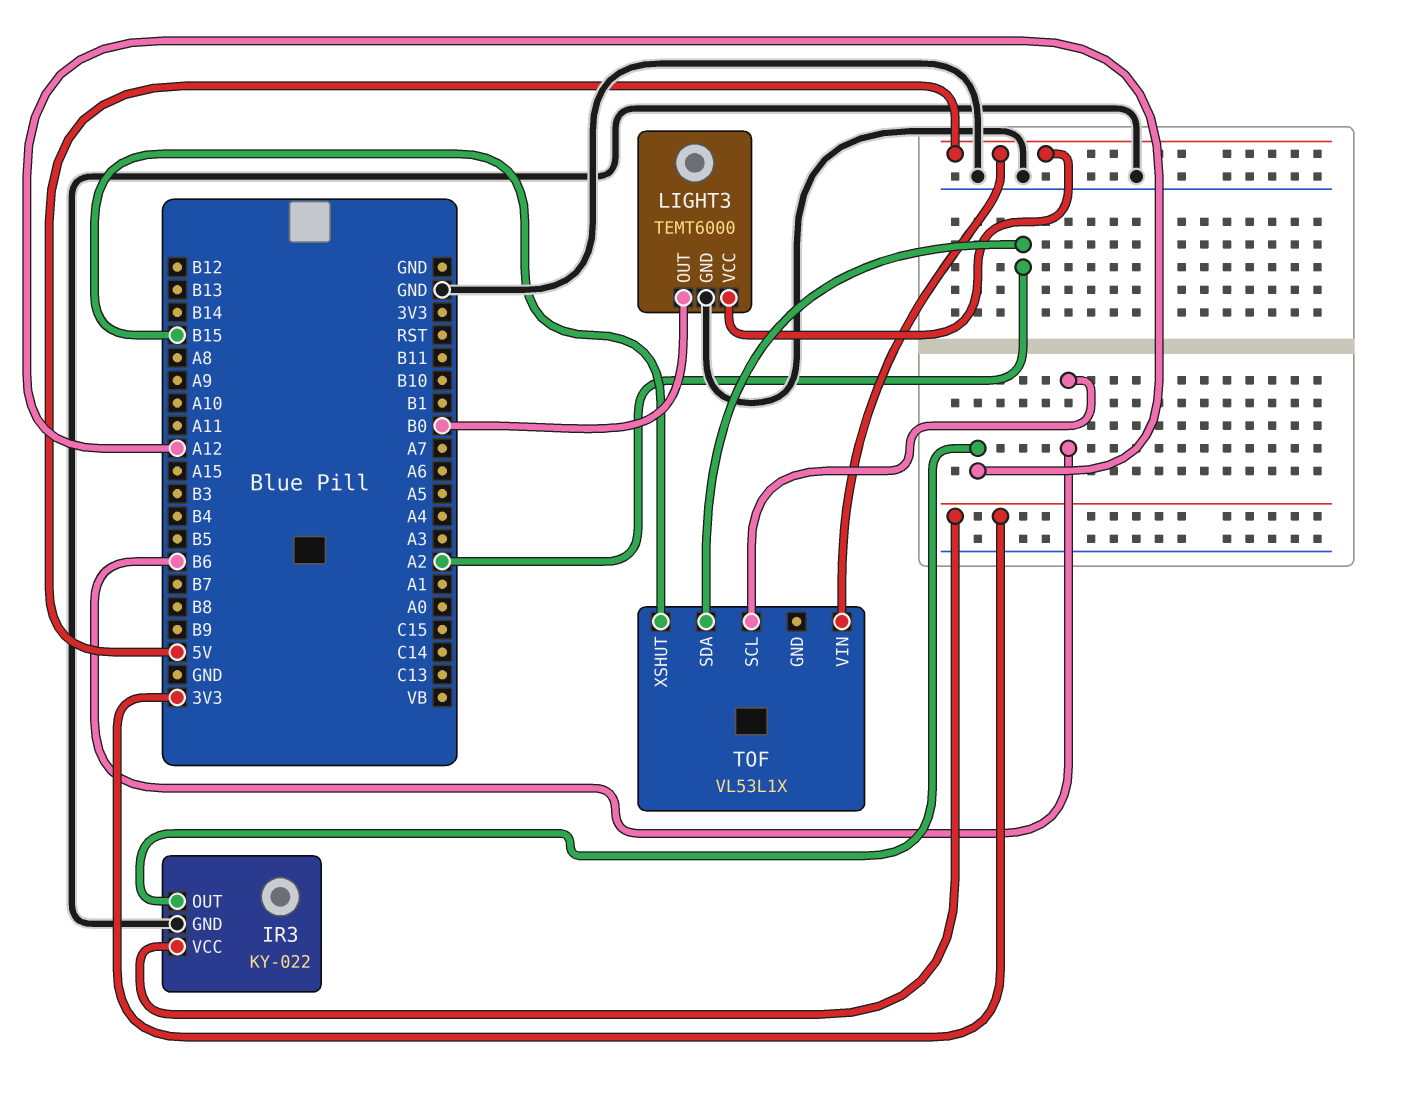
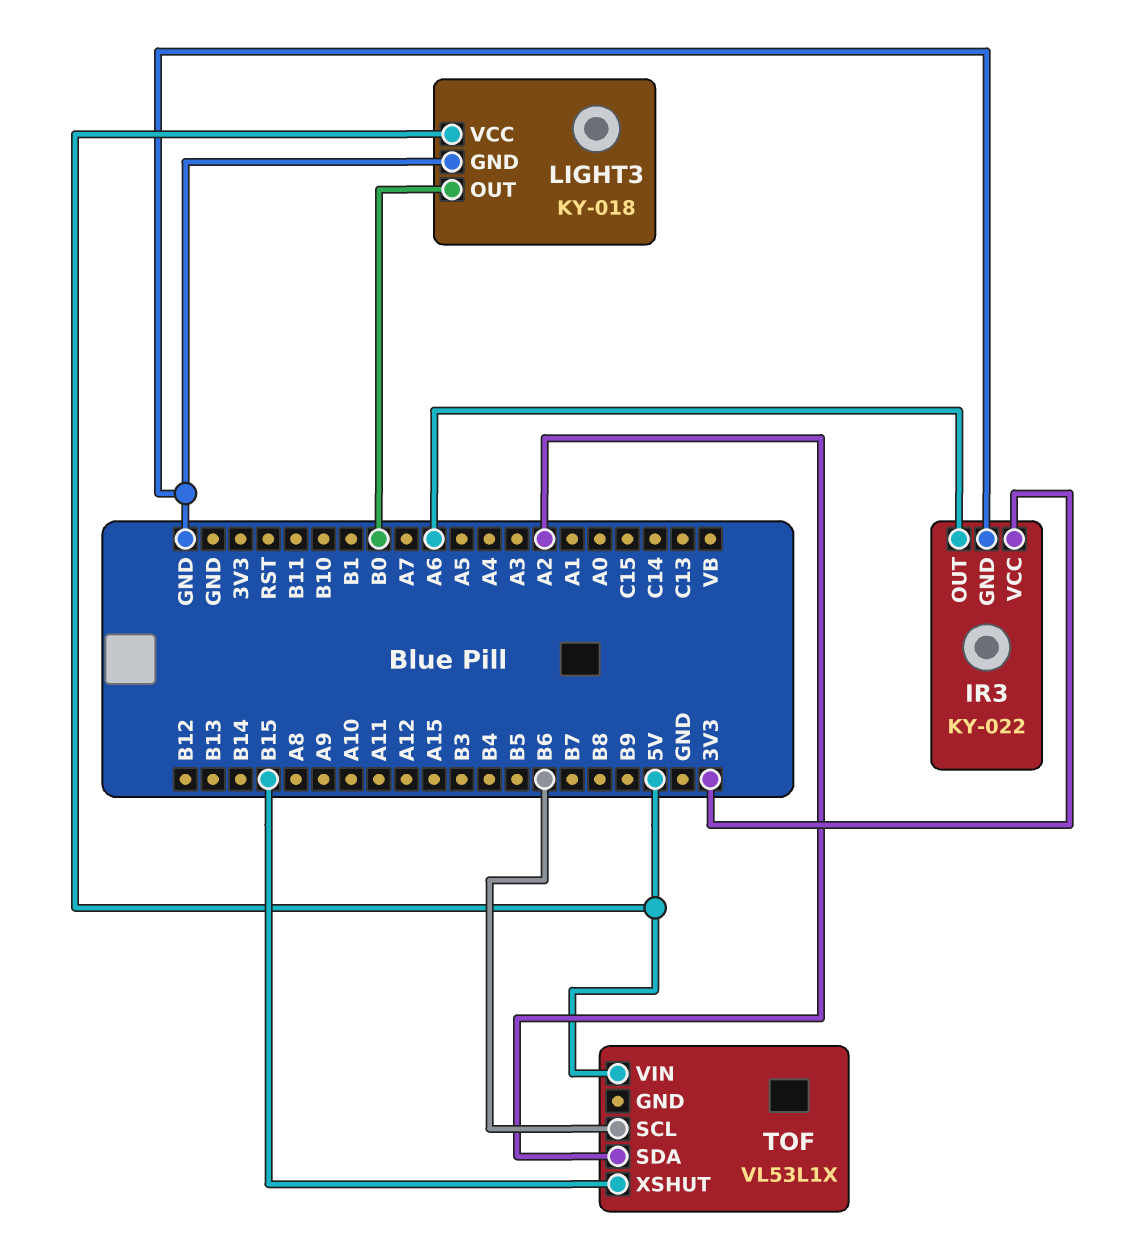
IR3 pin OUT: A12 -> A6
LIGHT3: TEMT6000 -> KY-018

